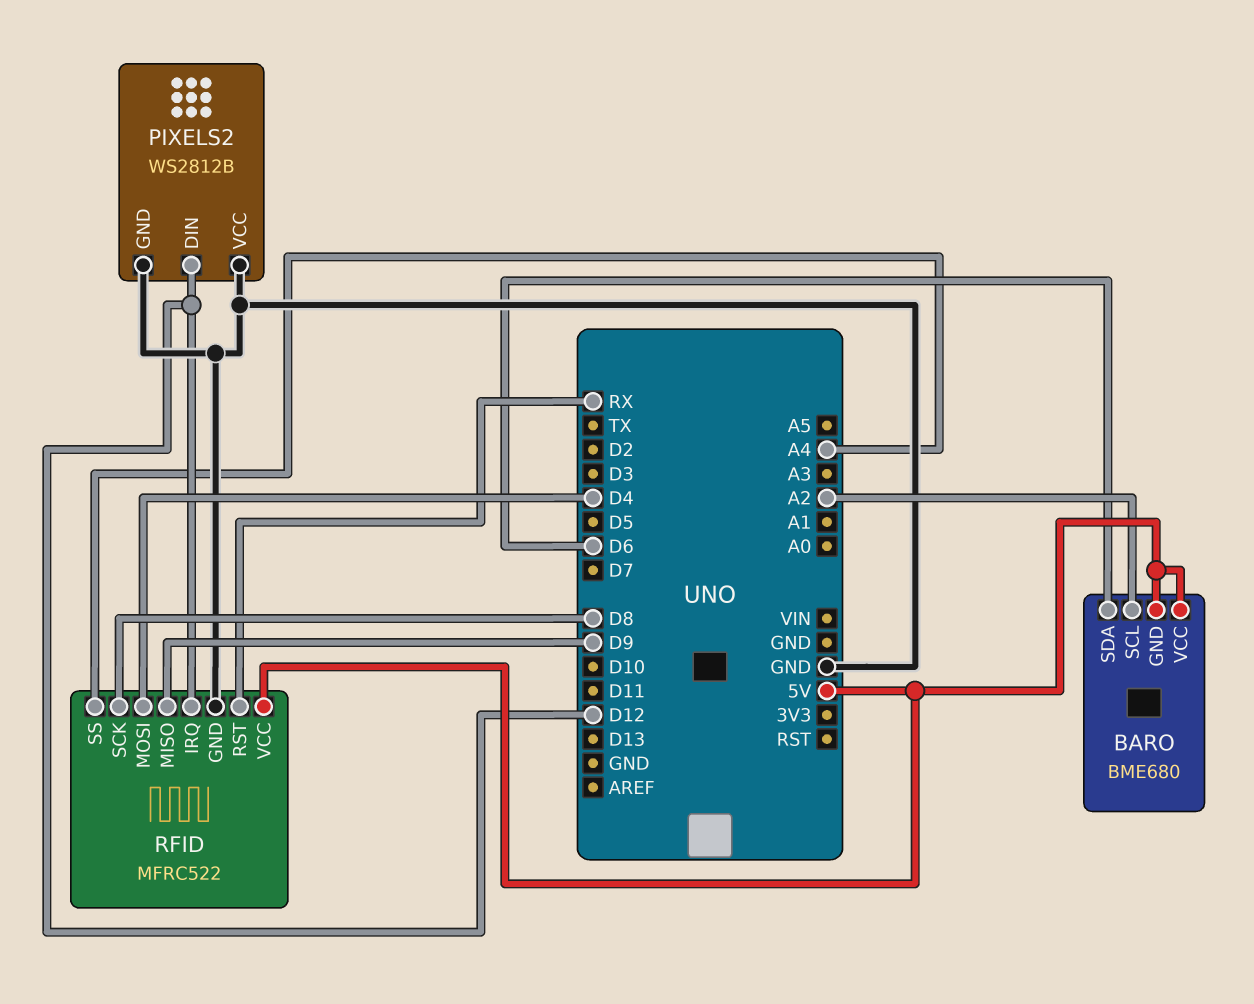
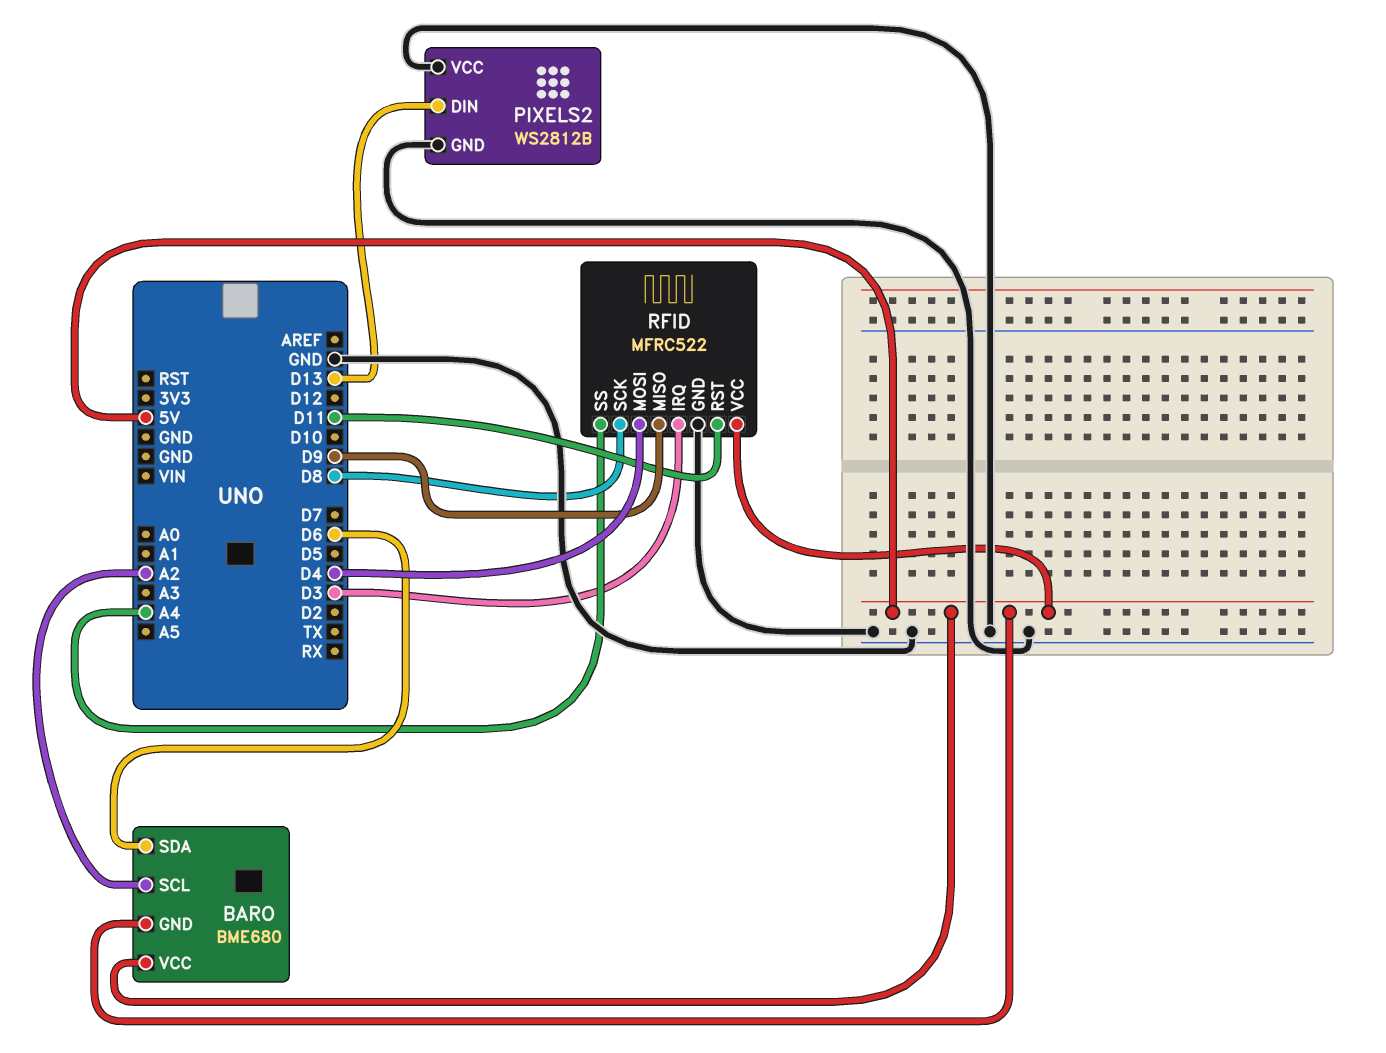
PIXELS2 pin DIN: D12 -> D13
RFID pin IRQ: D12 -> D3
RFID pin RST: RX -> D11

